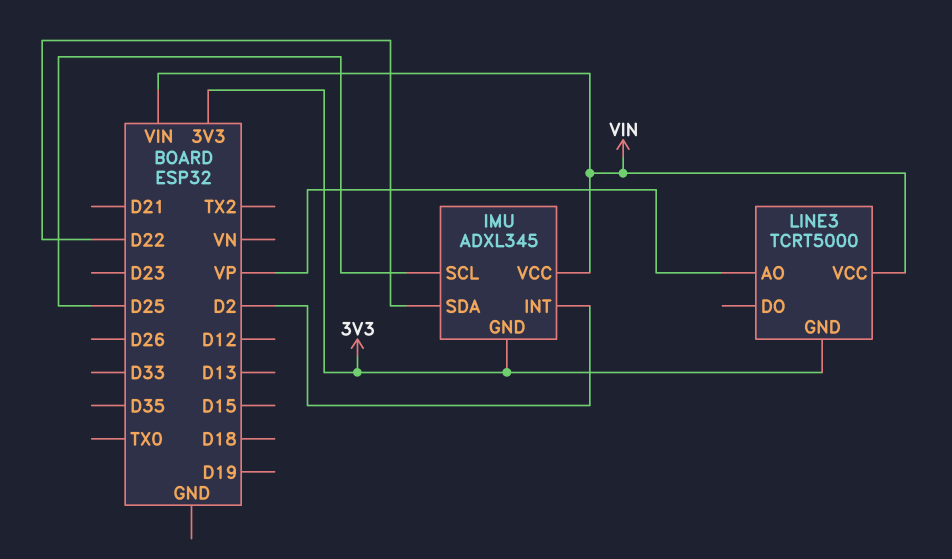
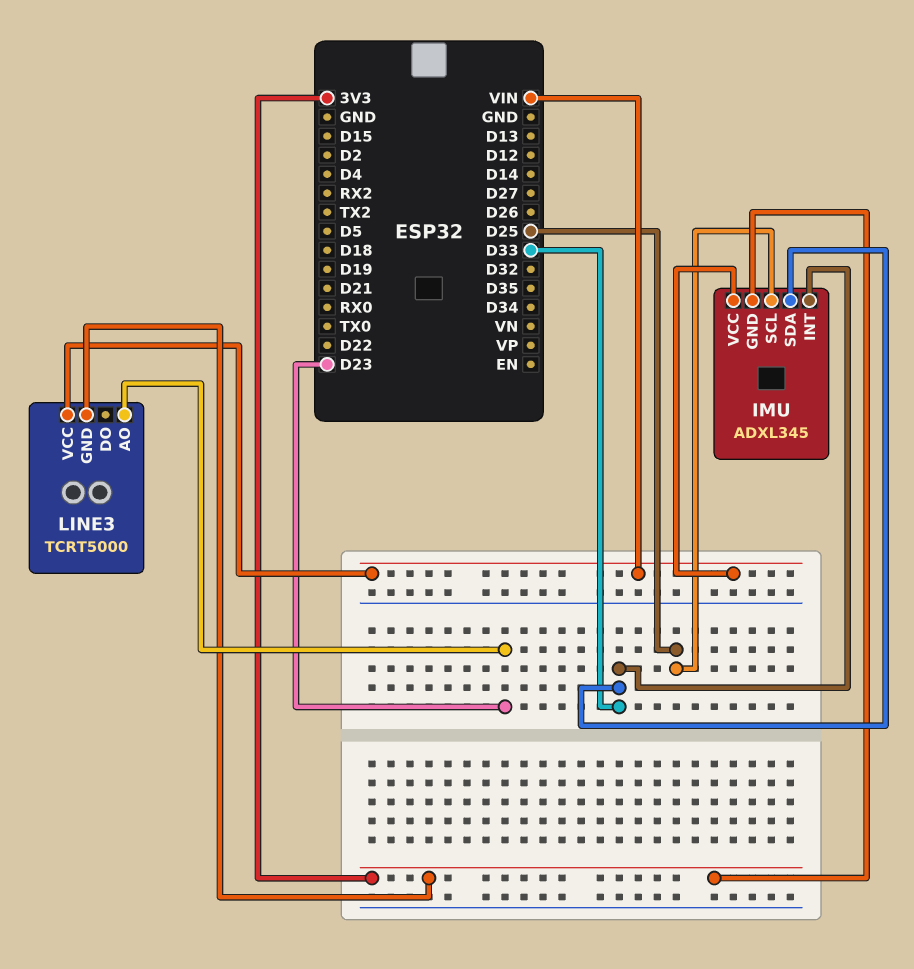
IMU pin INT: D2 -> D33
IMU pin SDA: D22 -> D33
LINE3 pin AO: VP -> D23

